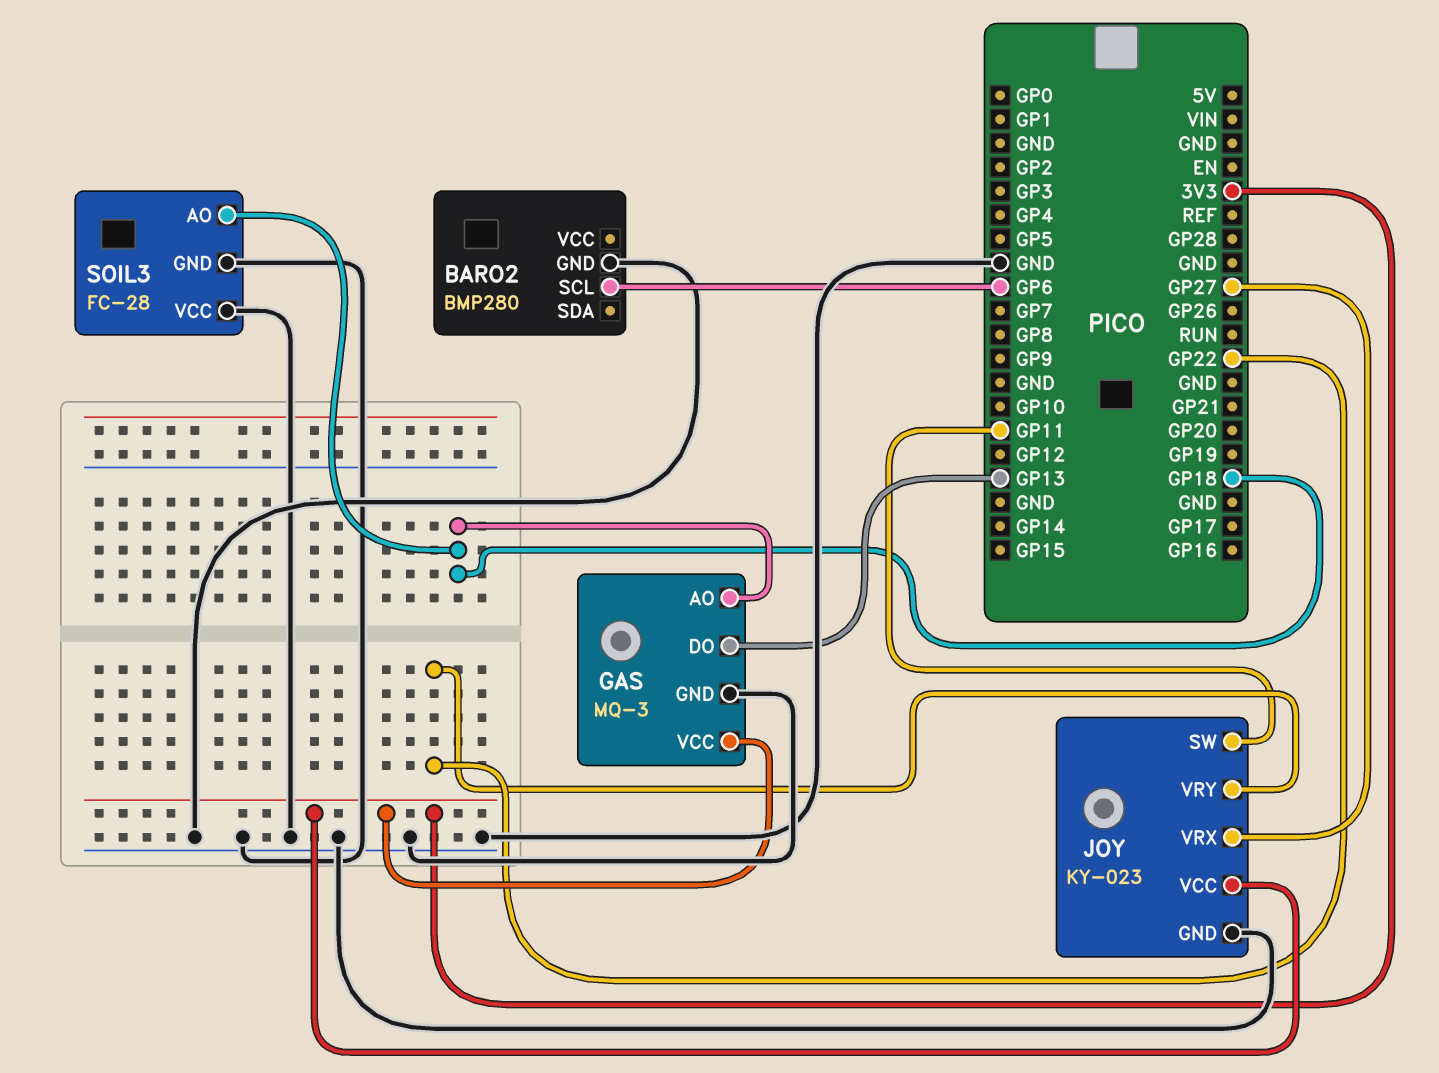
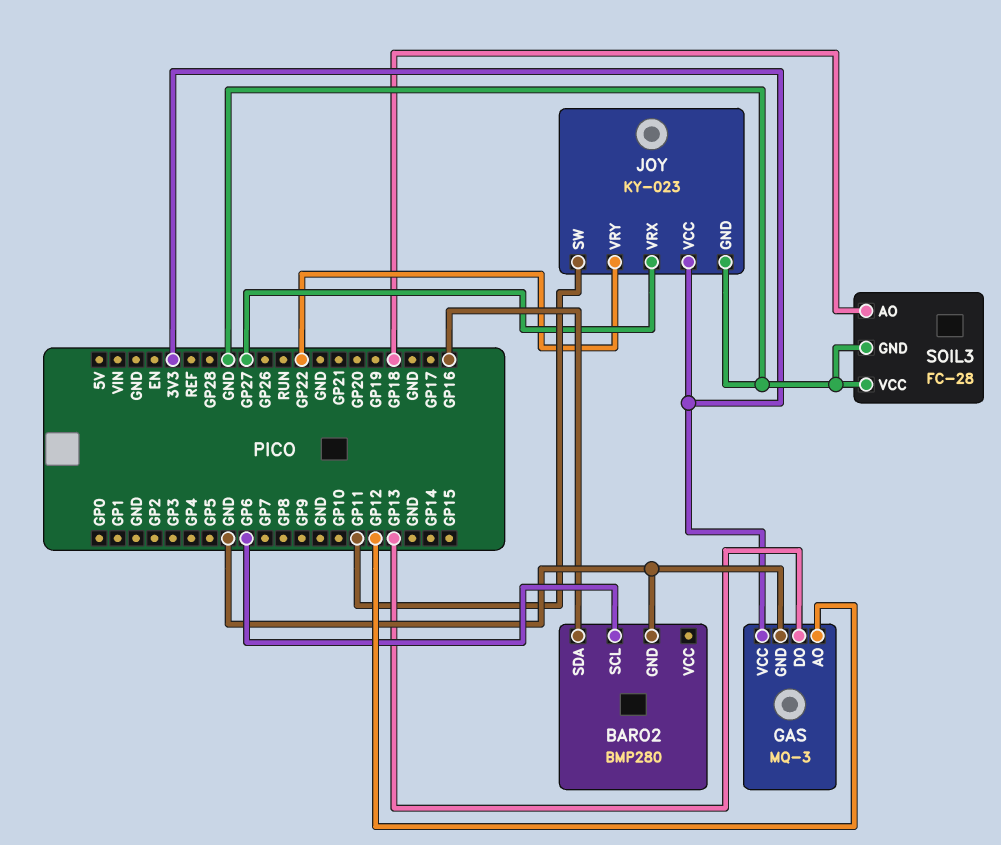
BARO2 pin SDA: none -> GP16
GAS pin AO: GP18 -> GP12

